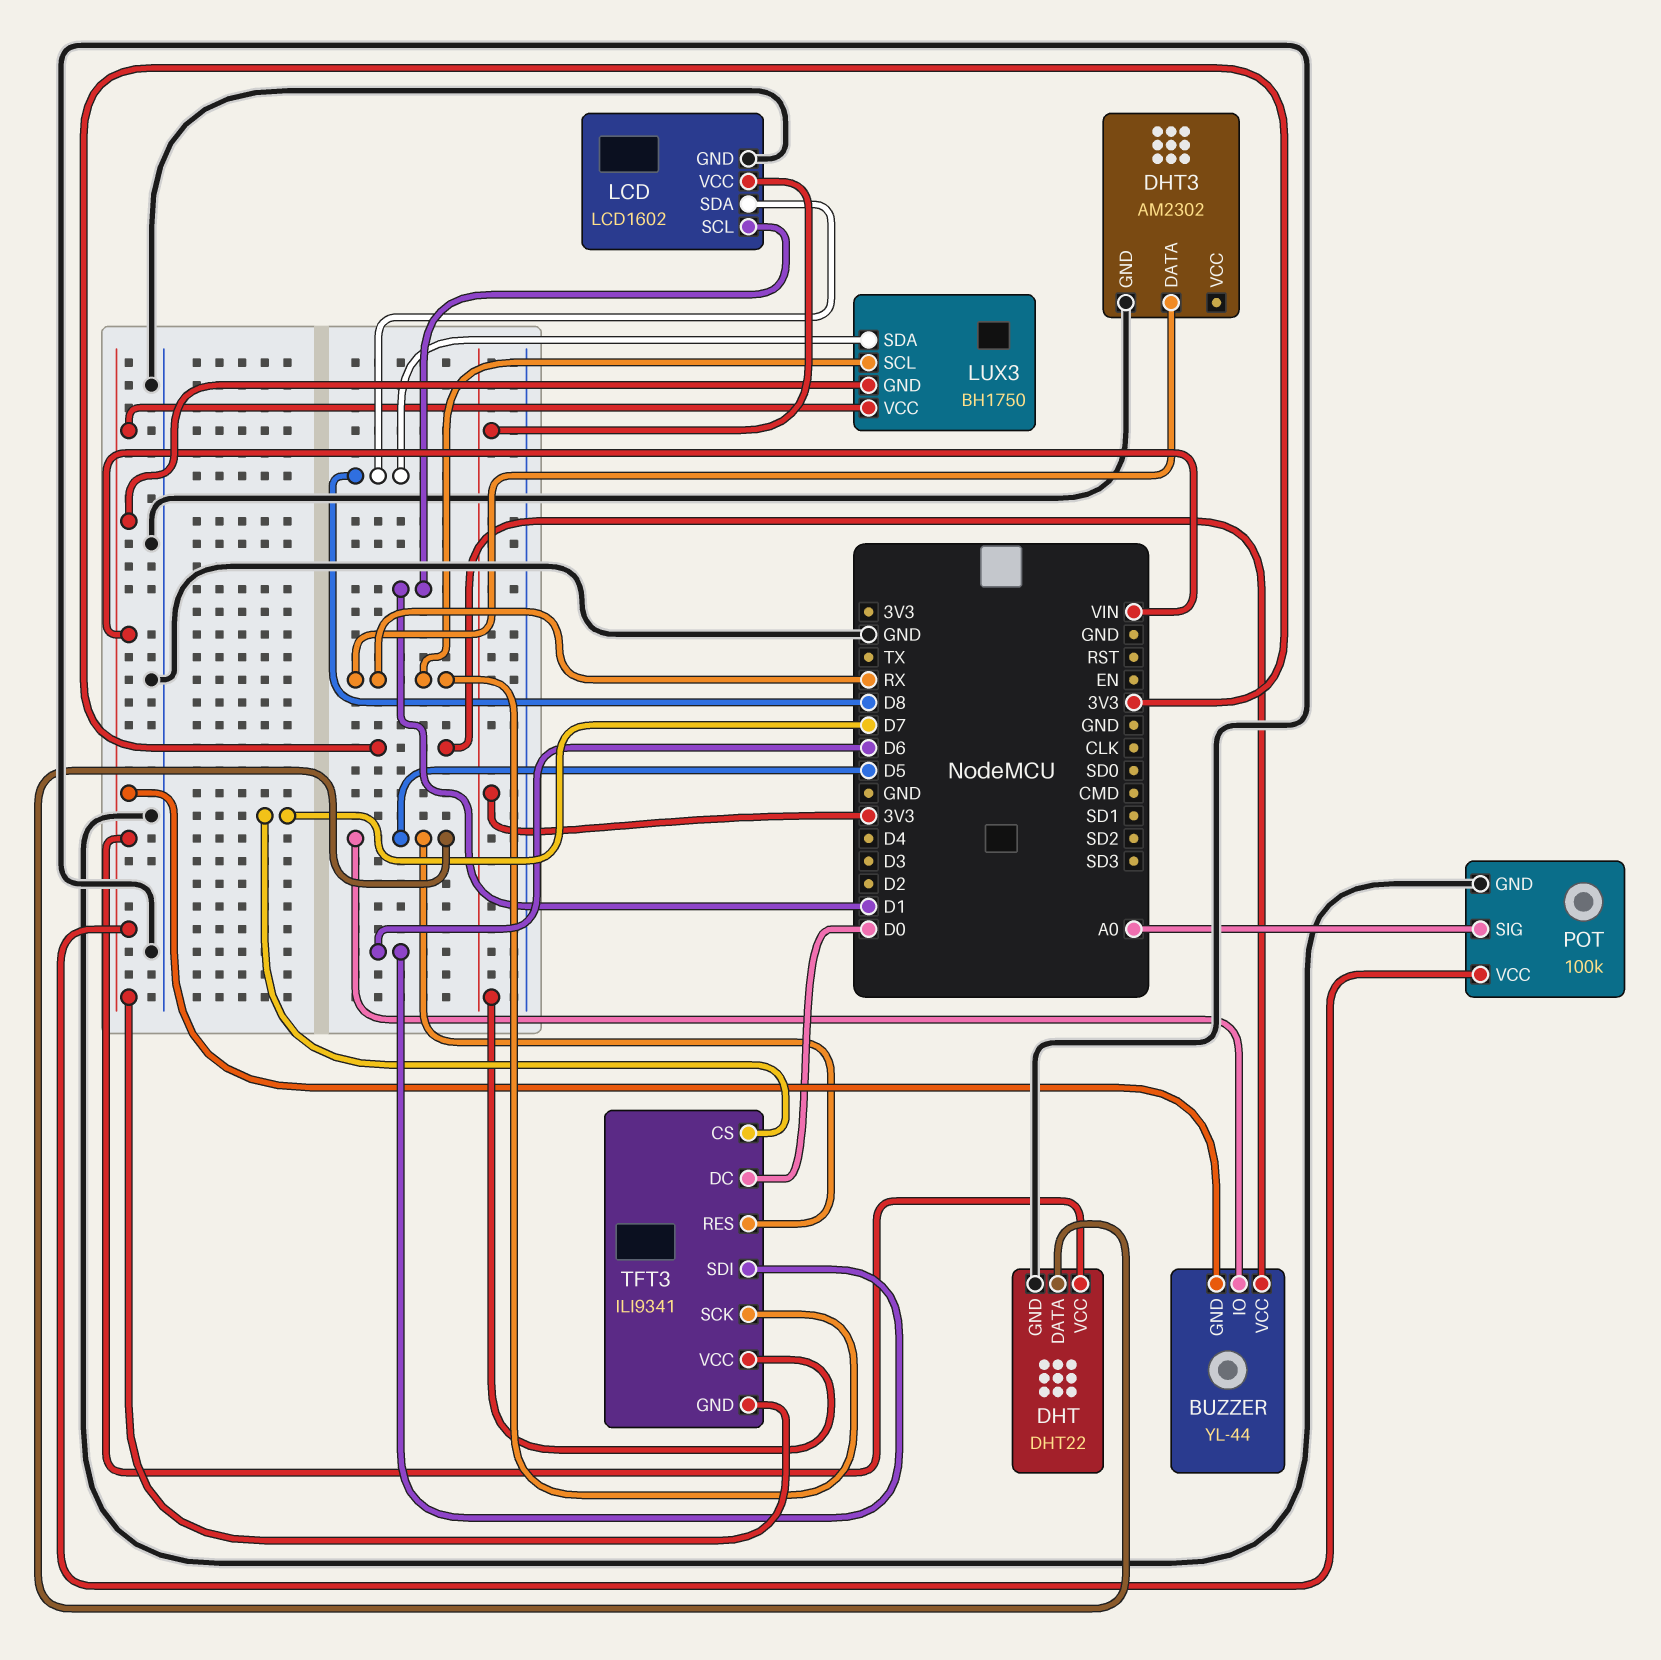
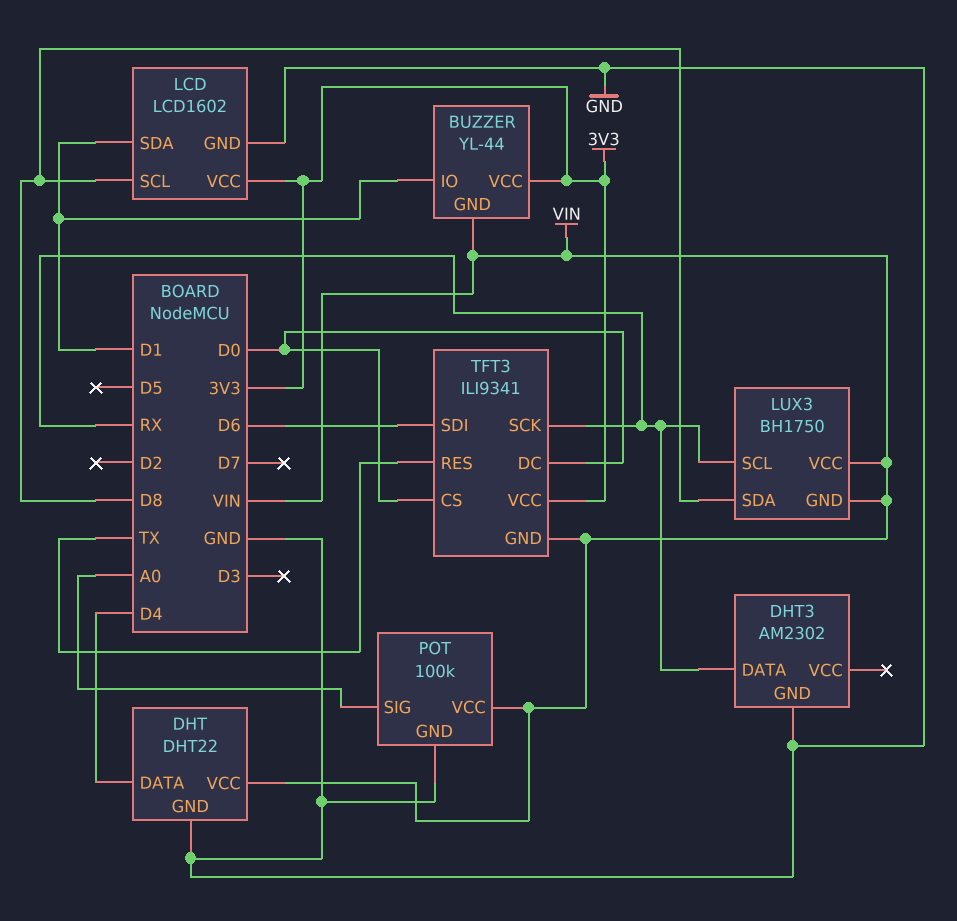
BUZZER pin IO: D5 -> D1
DHT pin DATA: D5 -> D4
LCD pin SCL: D1 -> D8
LCD pin SDA: D8 -> D1
TFT3 pin CS: D7 -> D0
TFT3 pin RES: D5 -> TX

